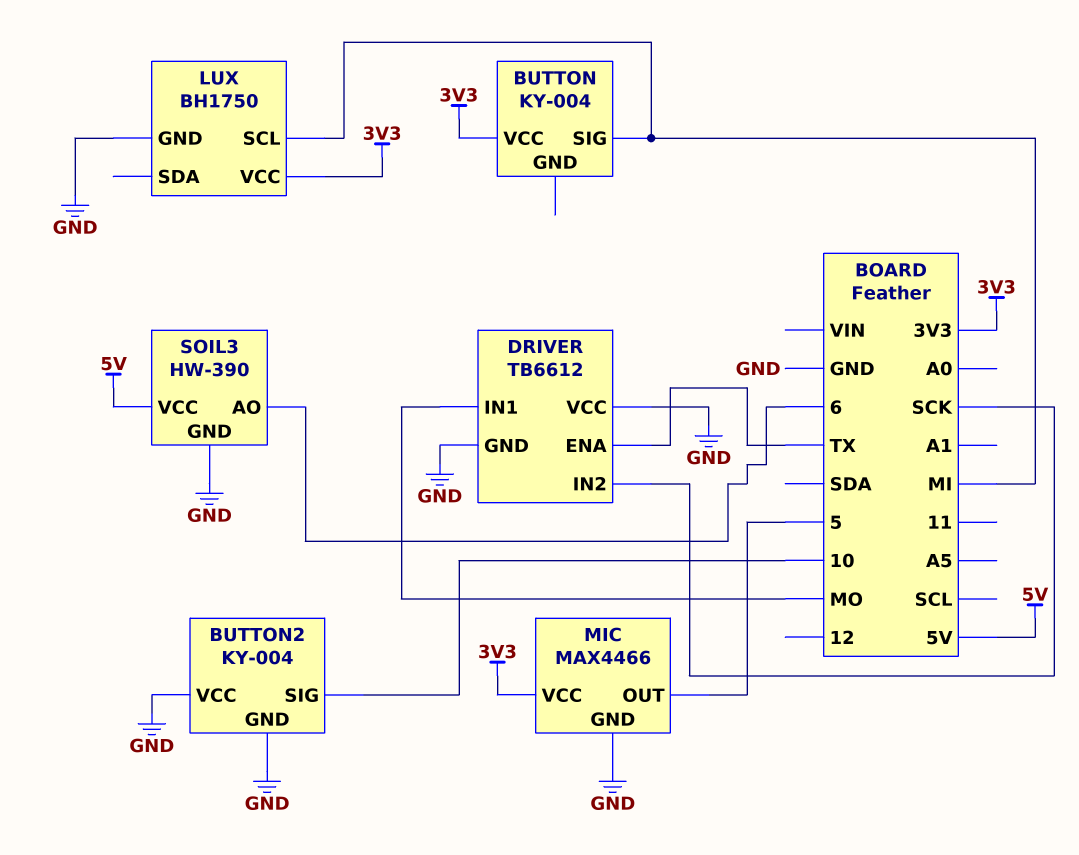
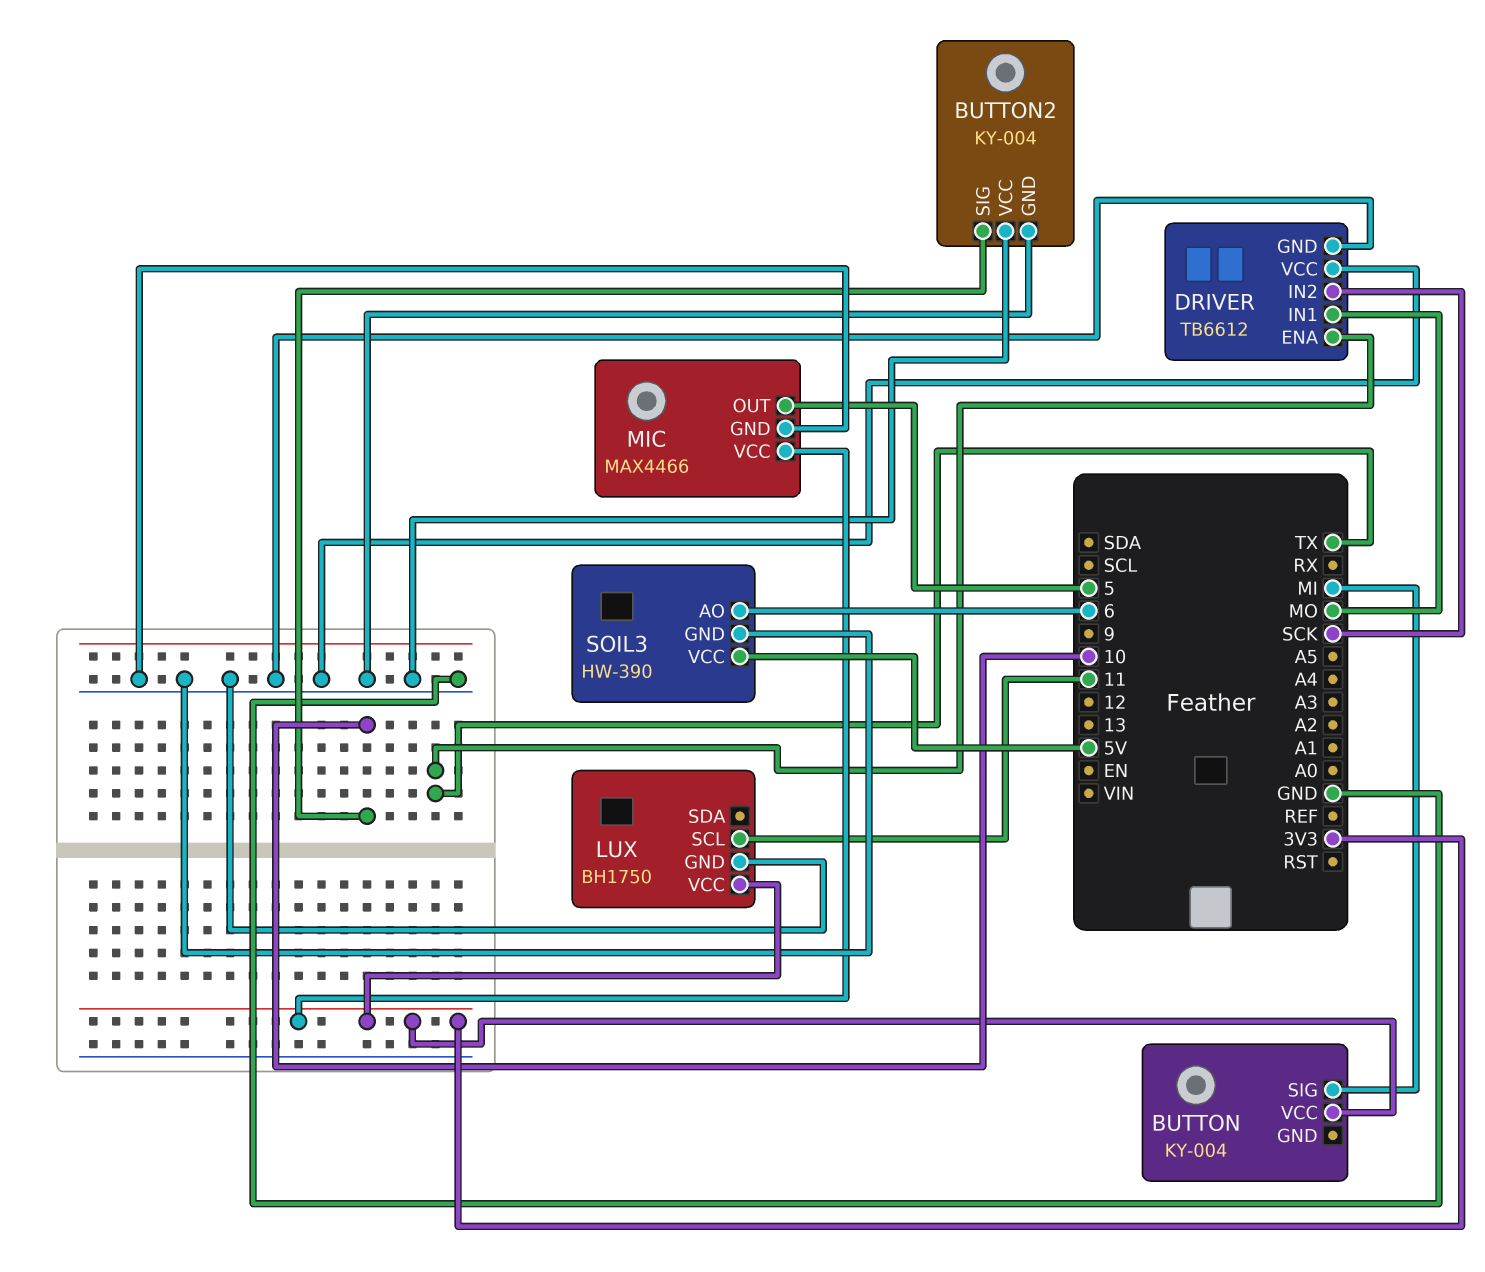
LUX pin SCL: MI -> 11

